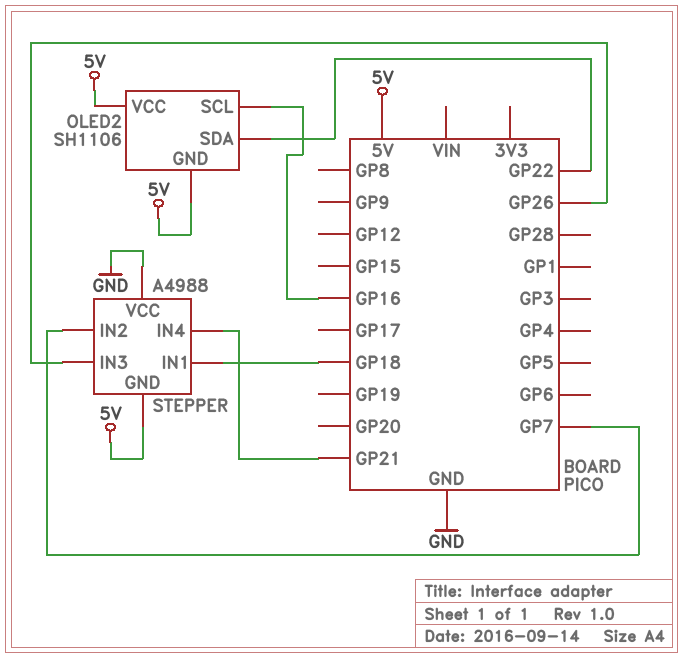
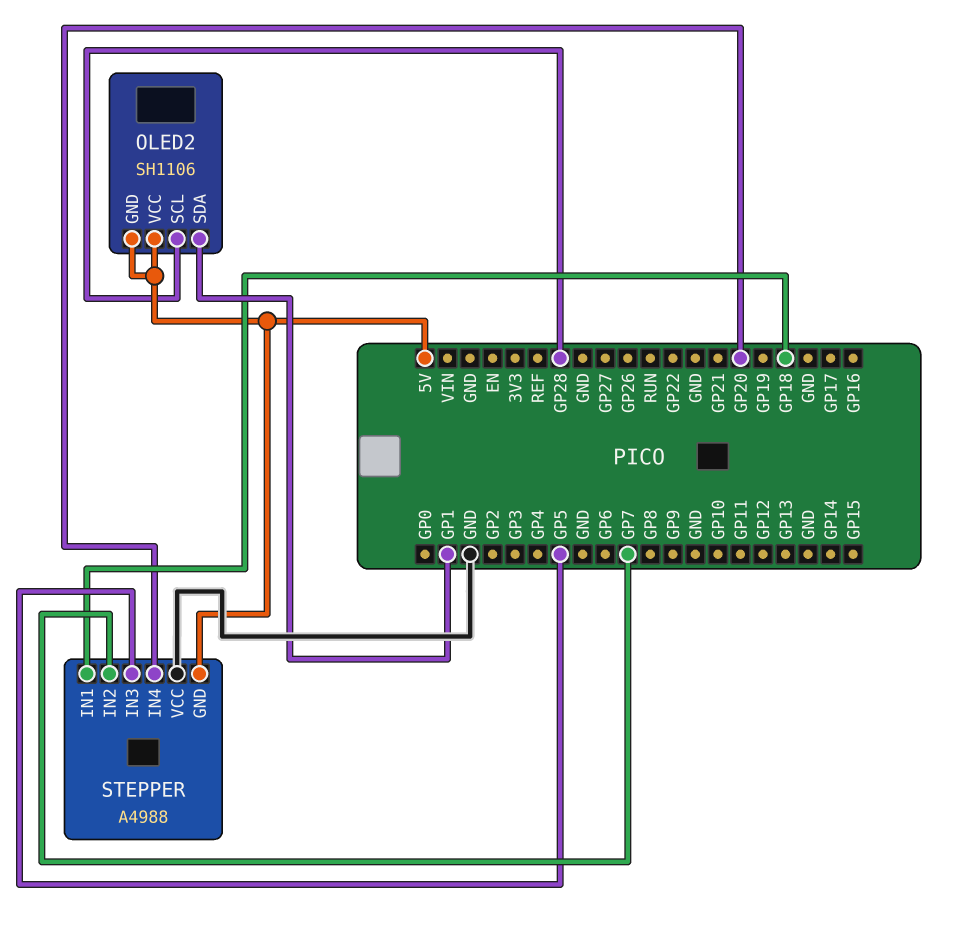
OLED2 pin SCL: GP16 -> GP28
OLED2 pin SDA: GP22 -> GP1
STEPPER pin IN3: GP26 -> GP5
STEPPER pin IN4: GP21 -> GP20

